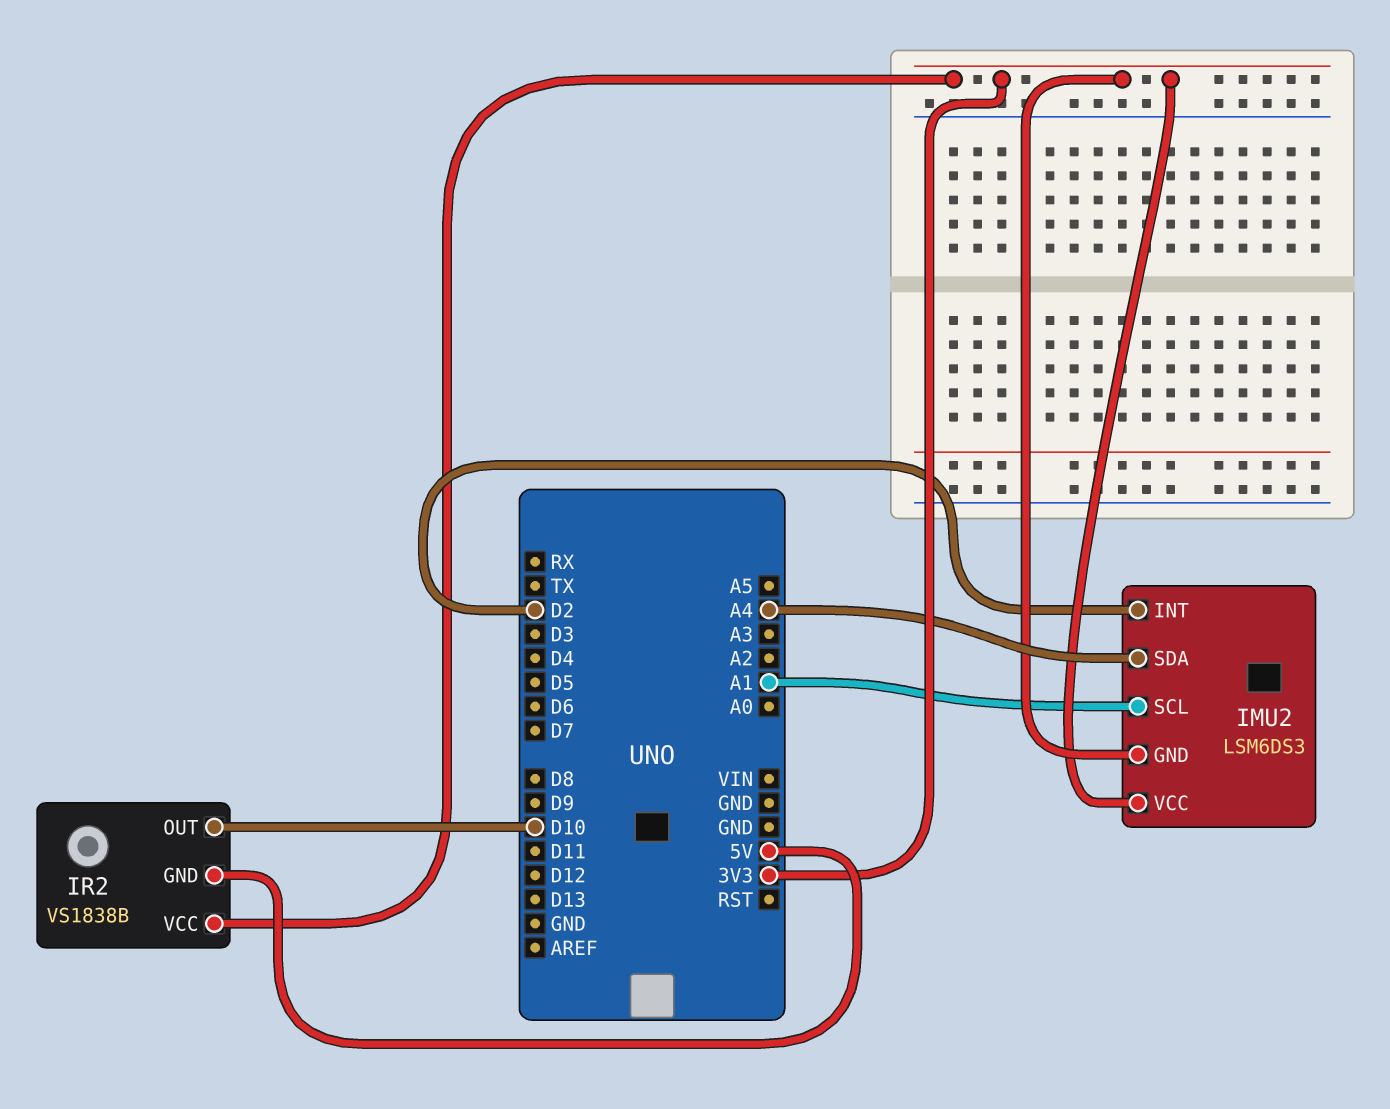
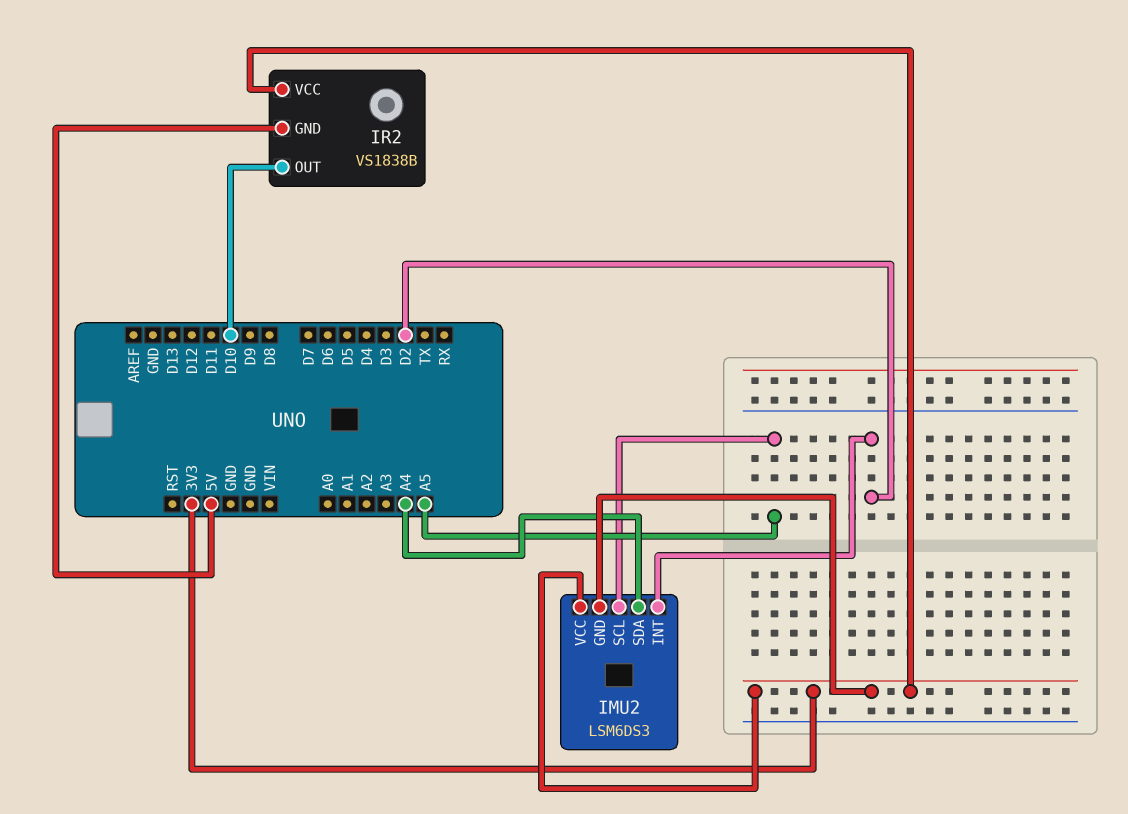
IMU2 pin SCL: A1 -> A5

